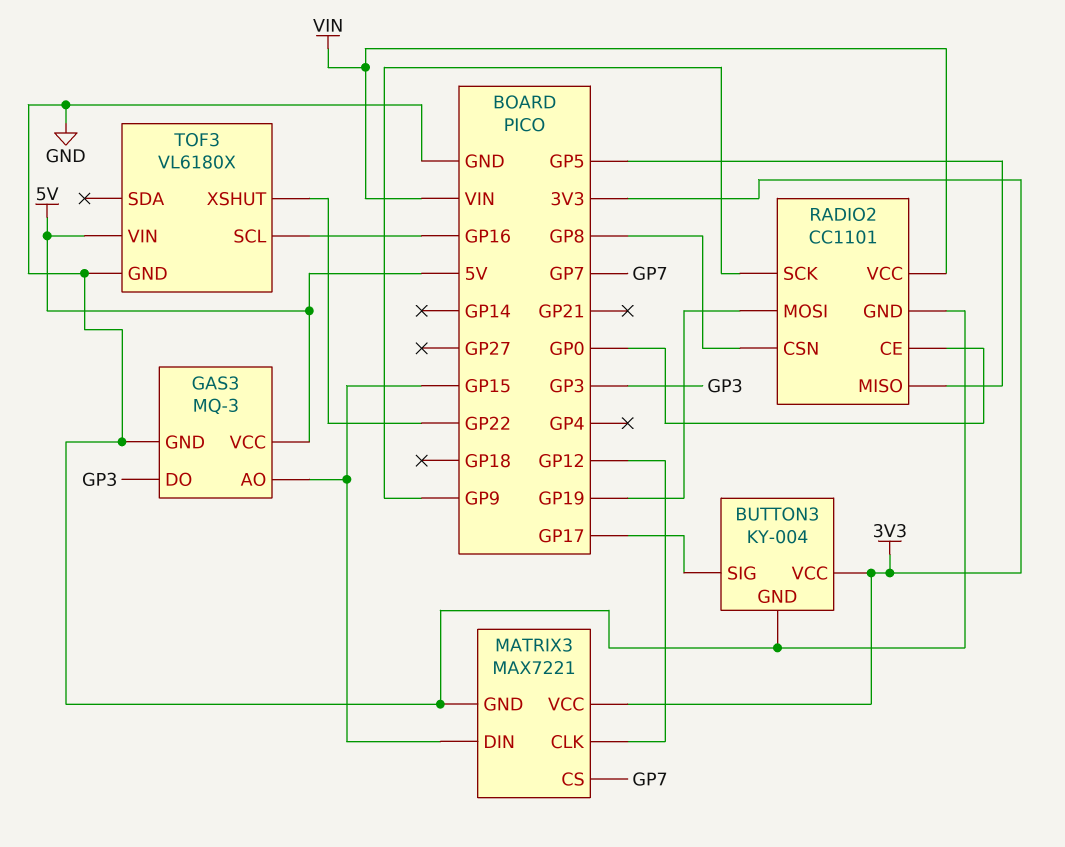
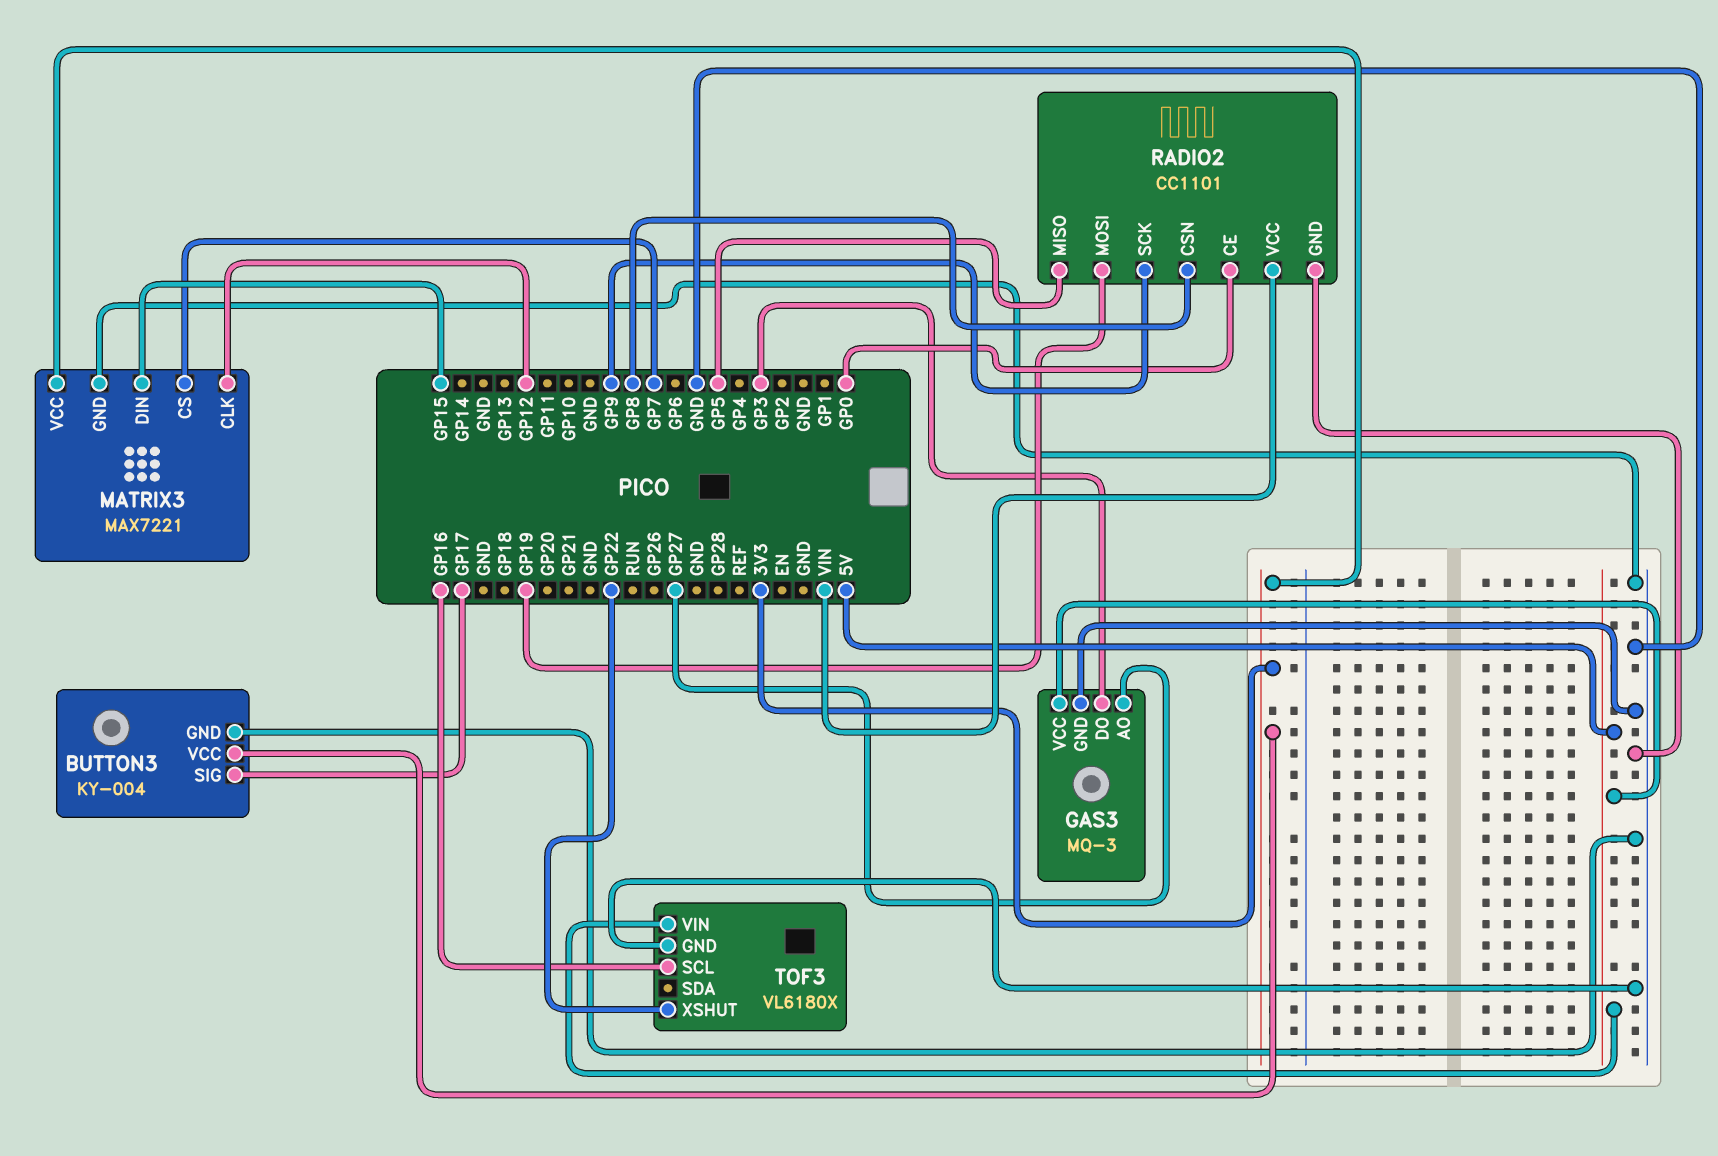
GAS3 pin AO: GP15 -> GP27

